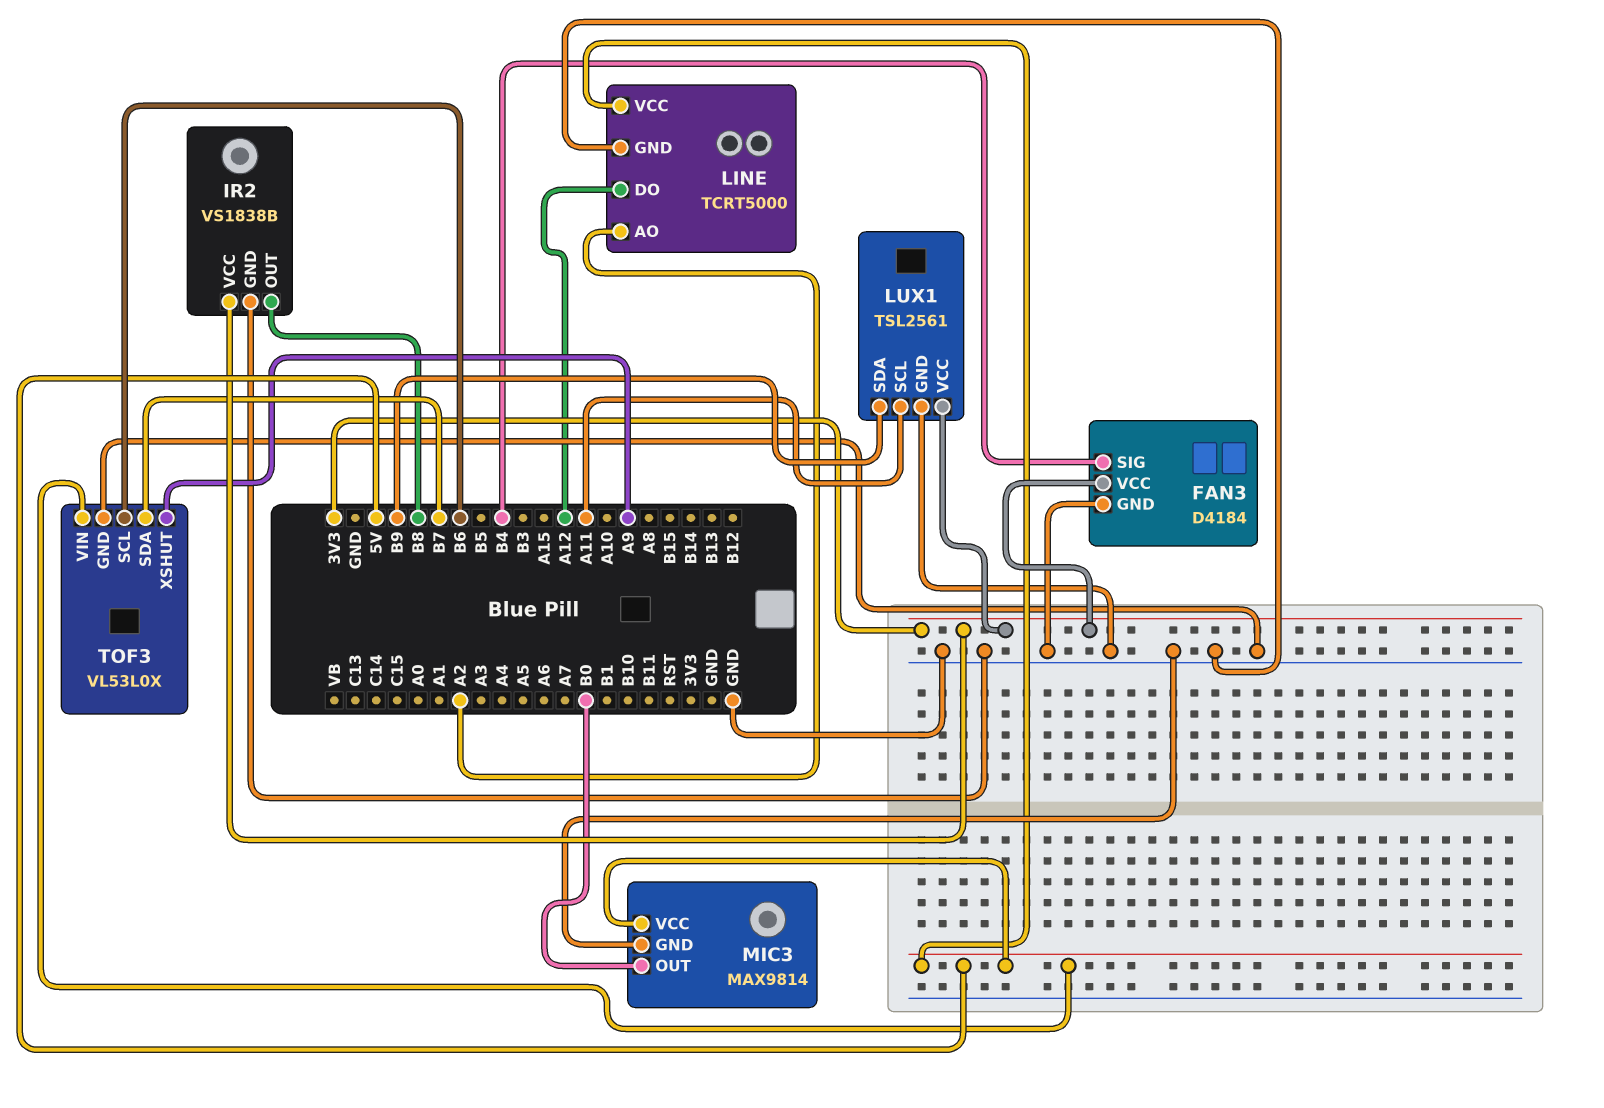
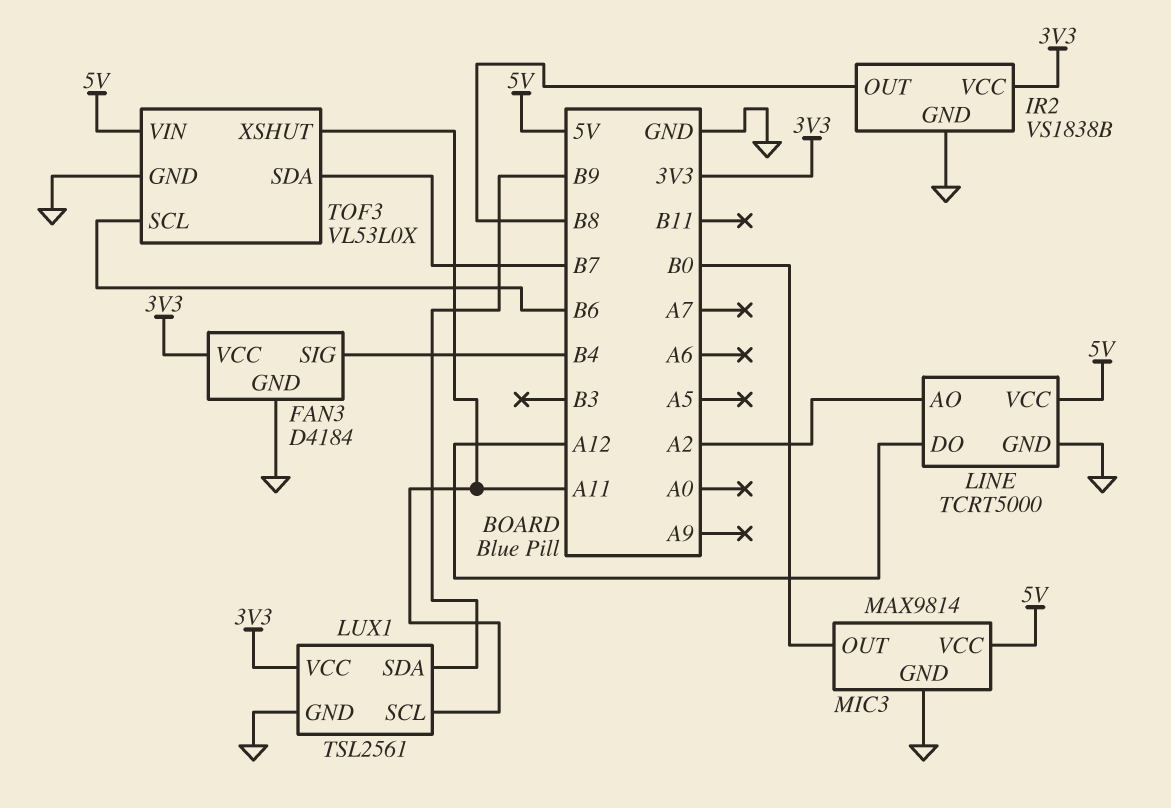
TOF3 pin XSHUT: A9 -> A11

